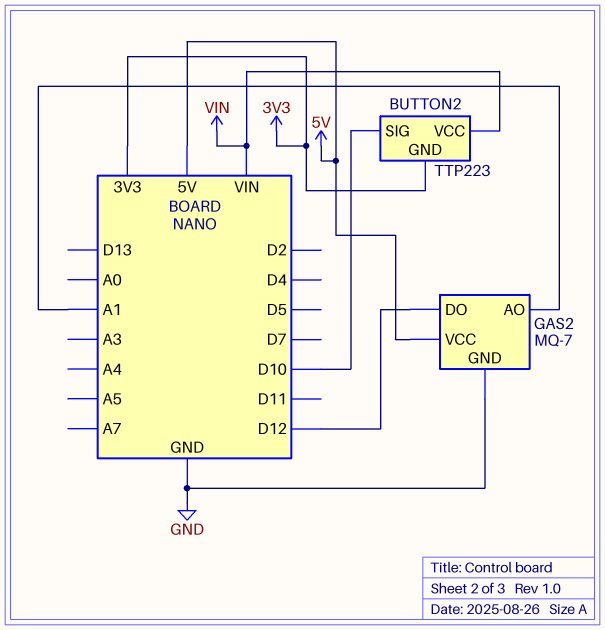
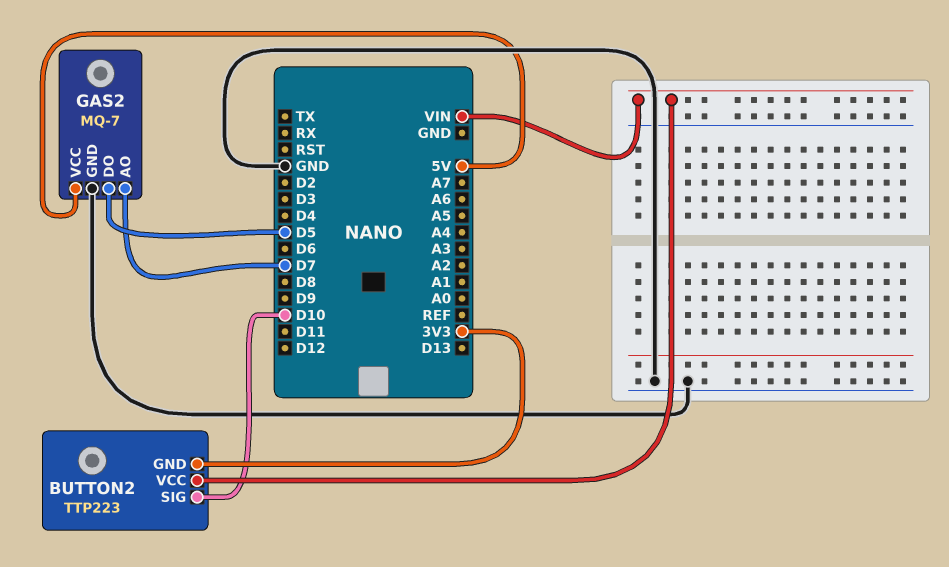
GAS2 pin AO: A1 -> D7
GAS2 pin DO: D12 -> D5

